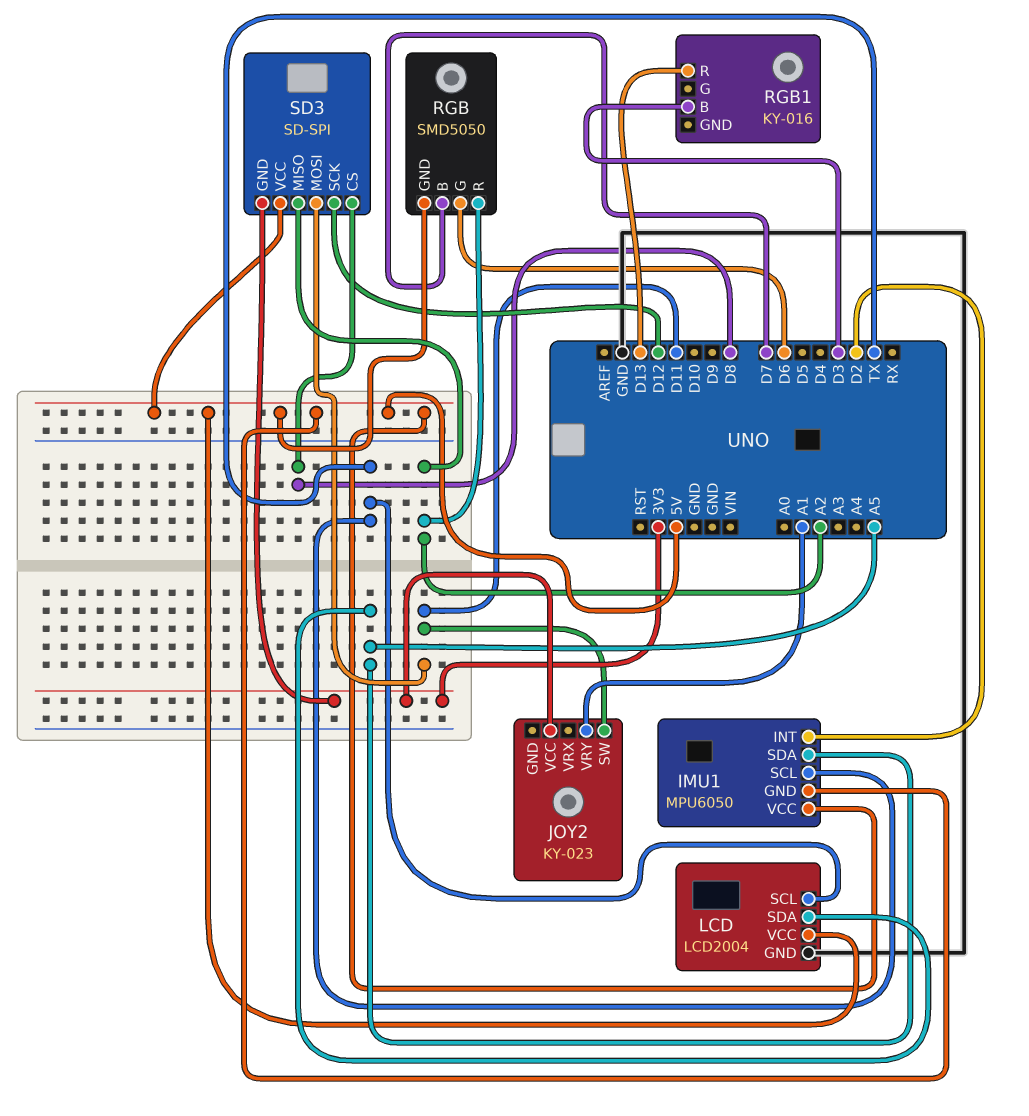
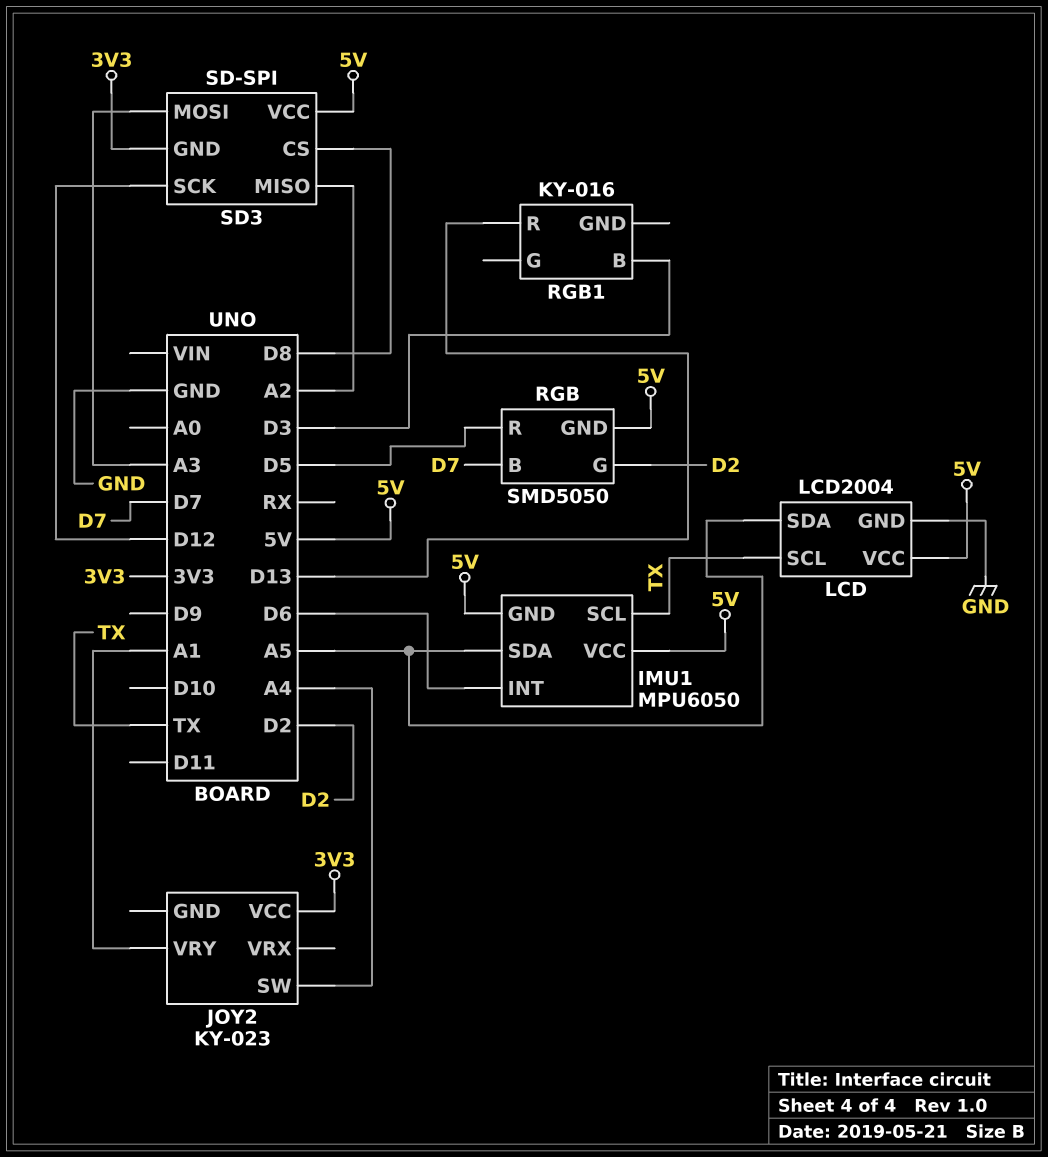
IMU1 pin INT: D2 -> D6
JOY2 pin SW: D11 -> A4
RGB pin G: D6 -> D2
RGB pin R: A2 -> D5
SD3 pin MOSI: D11 -> A3

